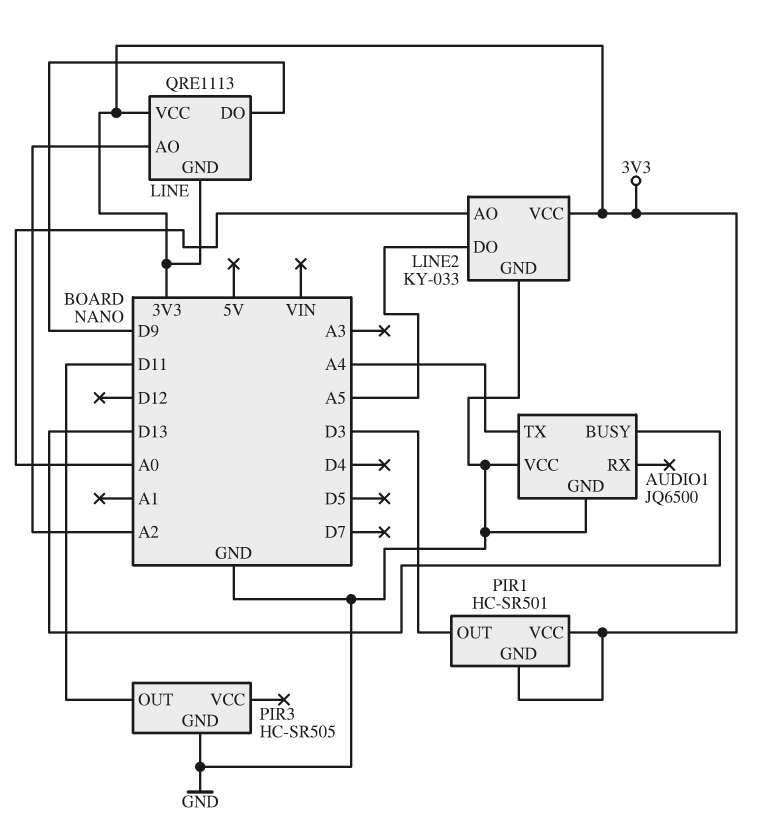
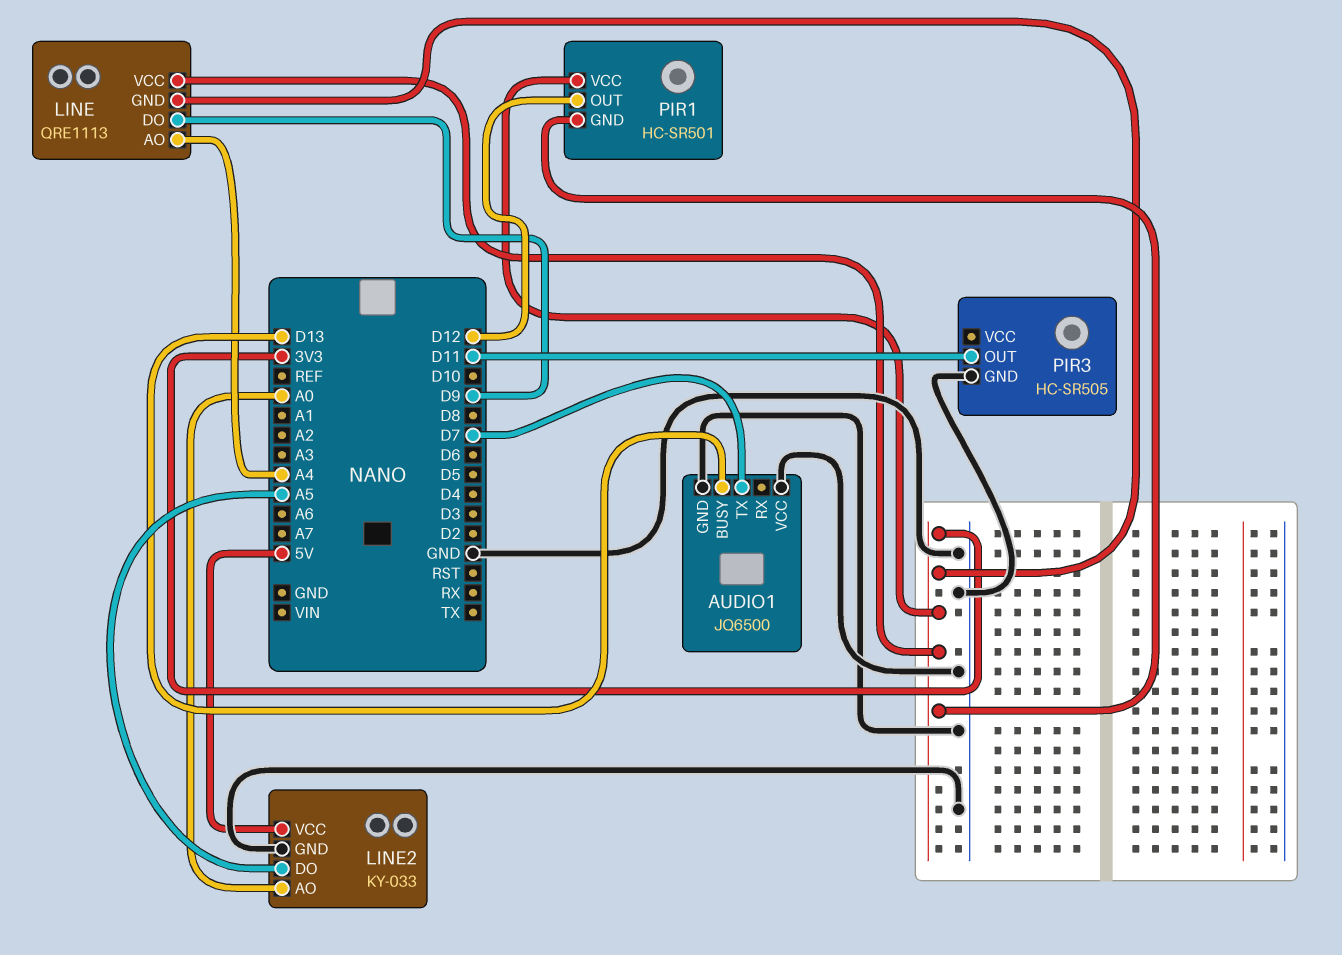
AUDIO1 pin TX: A4 -> D7
LINE pin AO: A2 -> A4
LINE2 pin VCC: 3V3 -> 5V
PIR1 pin OUT: D3 -> D12

